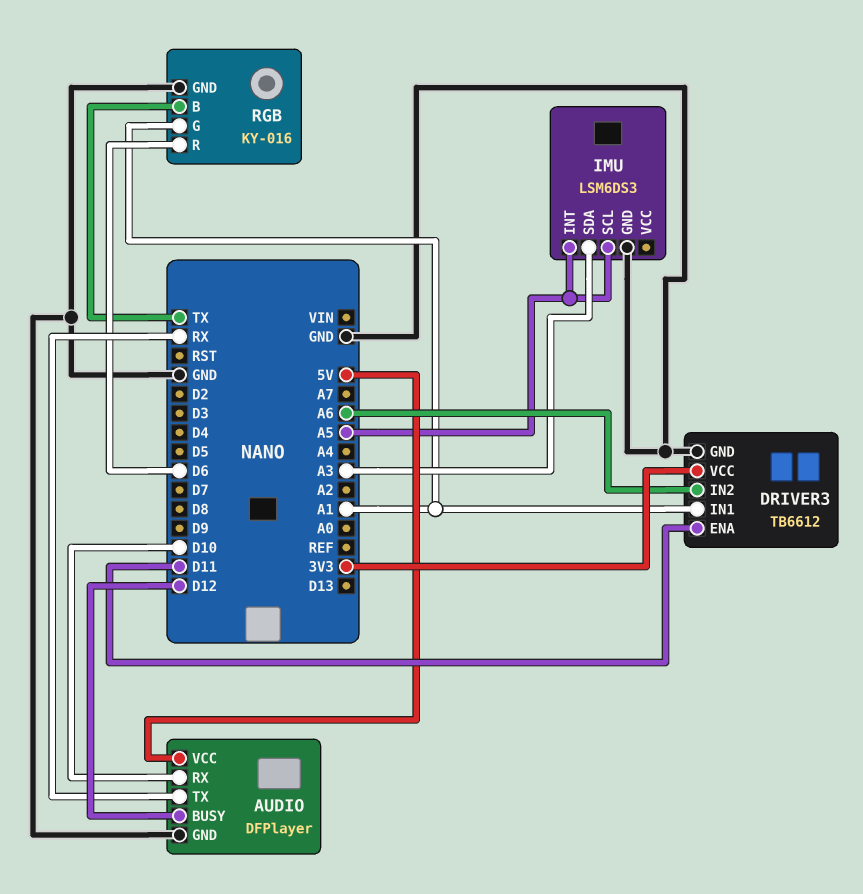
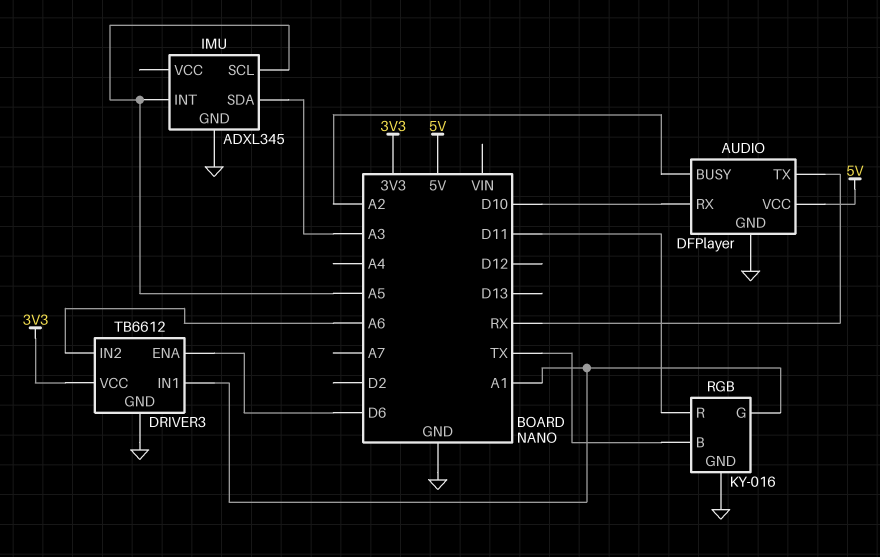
AUDIO pin BUSY: D12 -> A2
DRIVER3 pin ENA: D11 -> D6
IMU: LSM6DS3 -> ADXL345
RGB pin R: D6 -> D11

